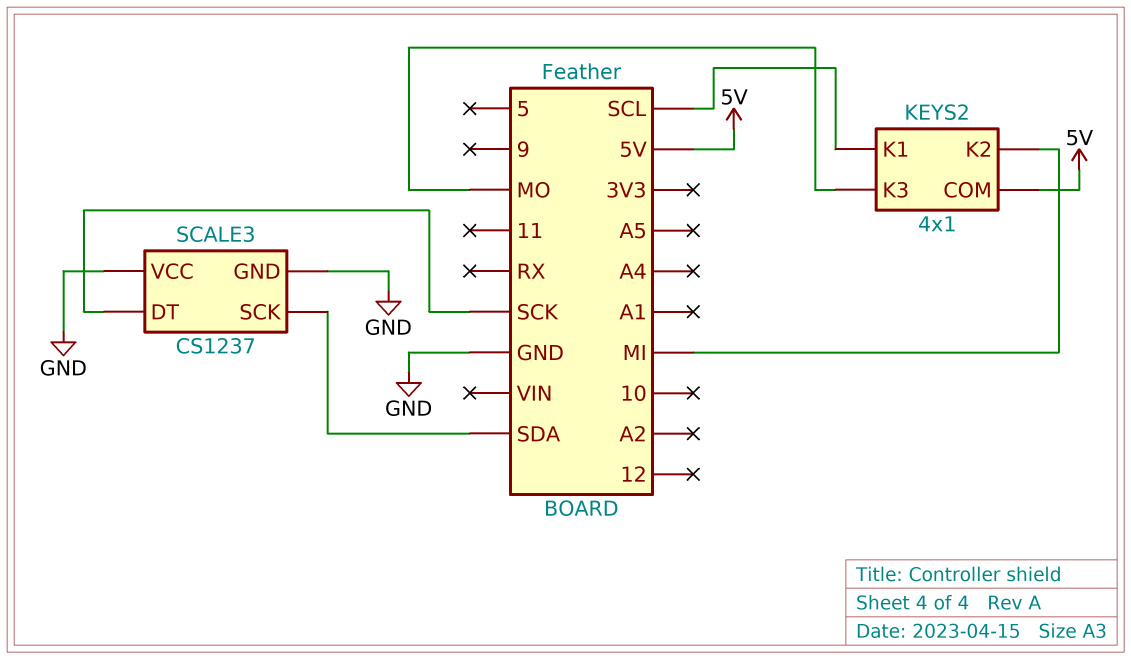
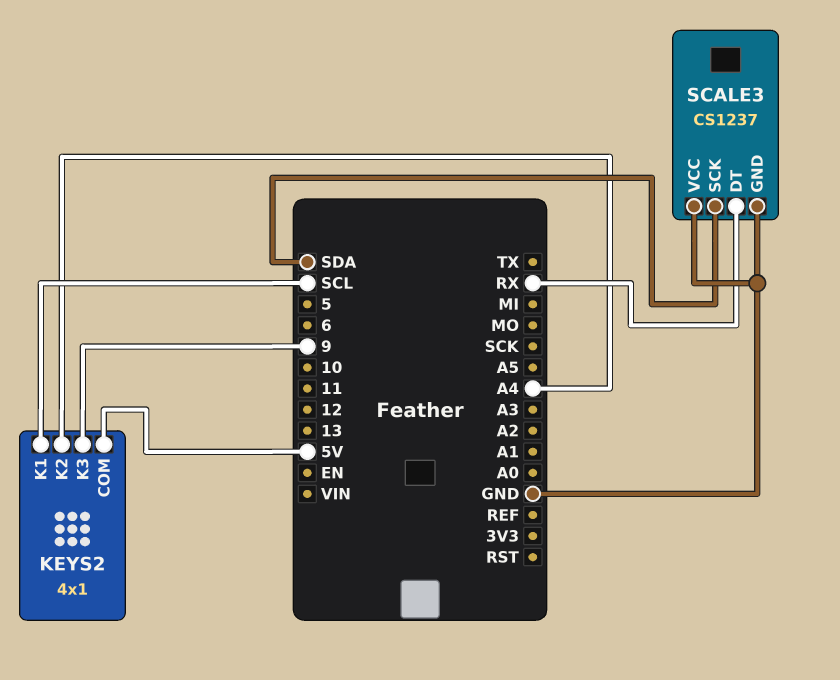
KEYS2 pin K2: MI -> A4
KEYS2 pin K3: MO -> 9
SCALE3 pin DT: SCK -> RX

